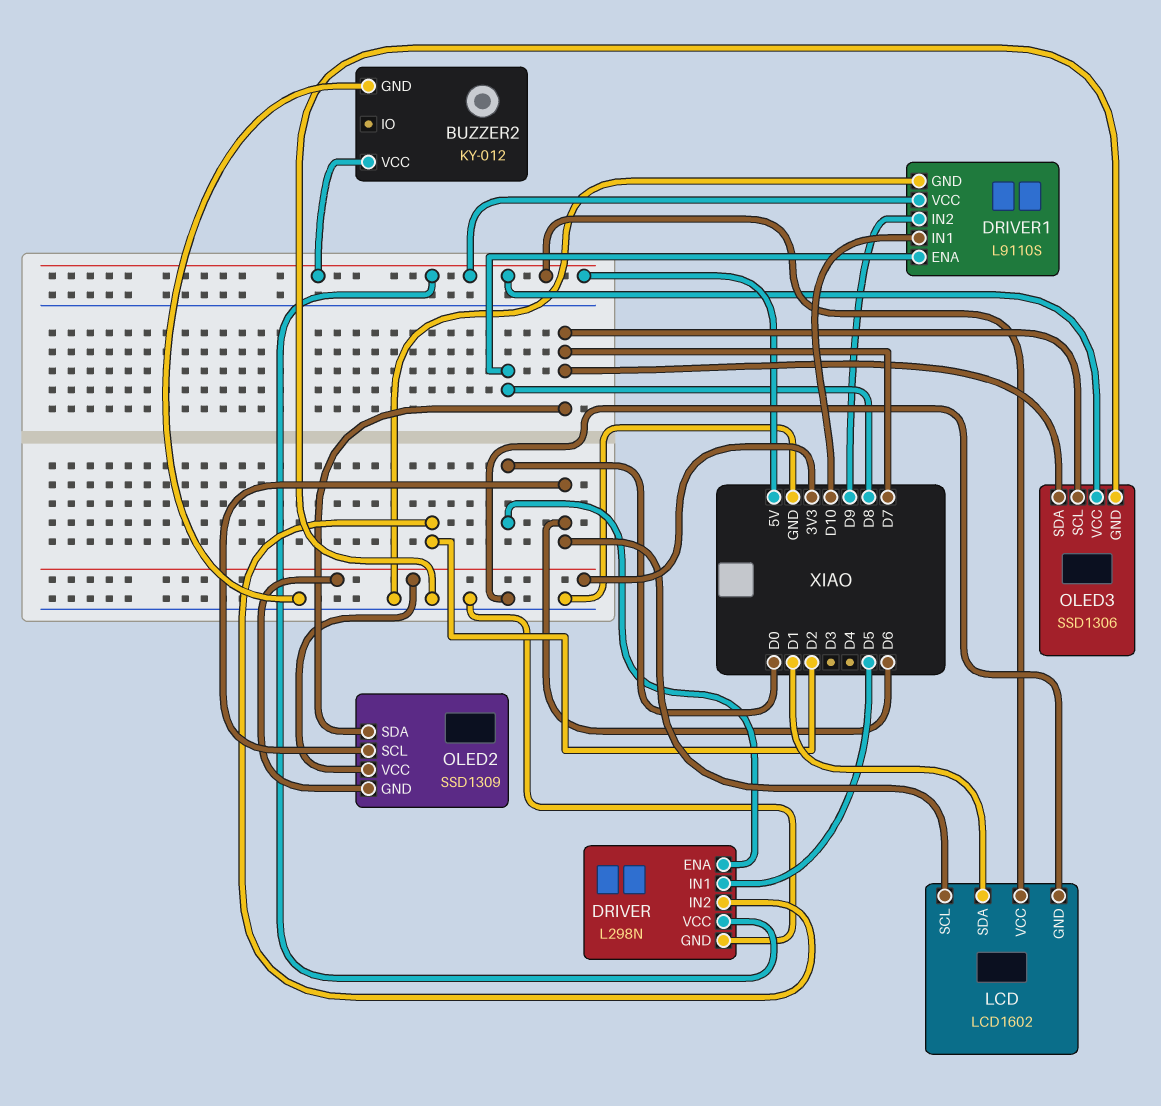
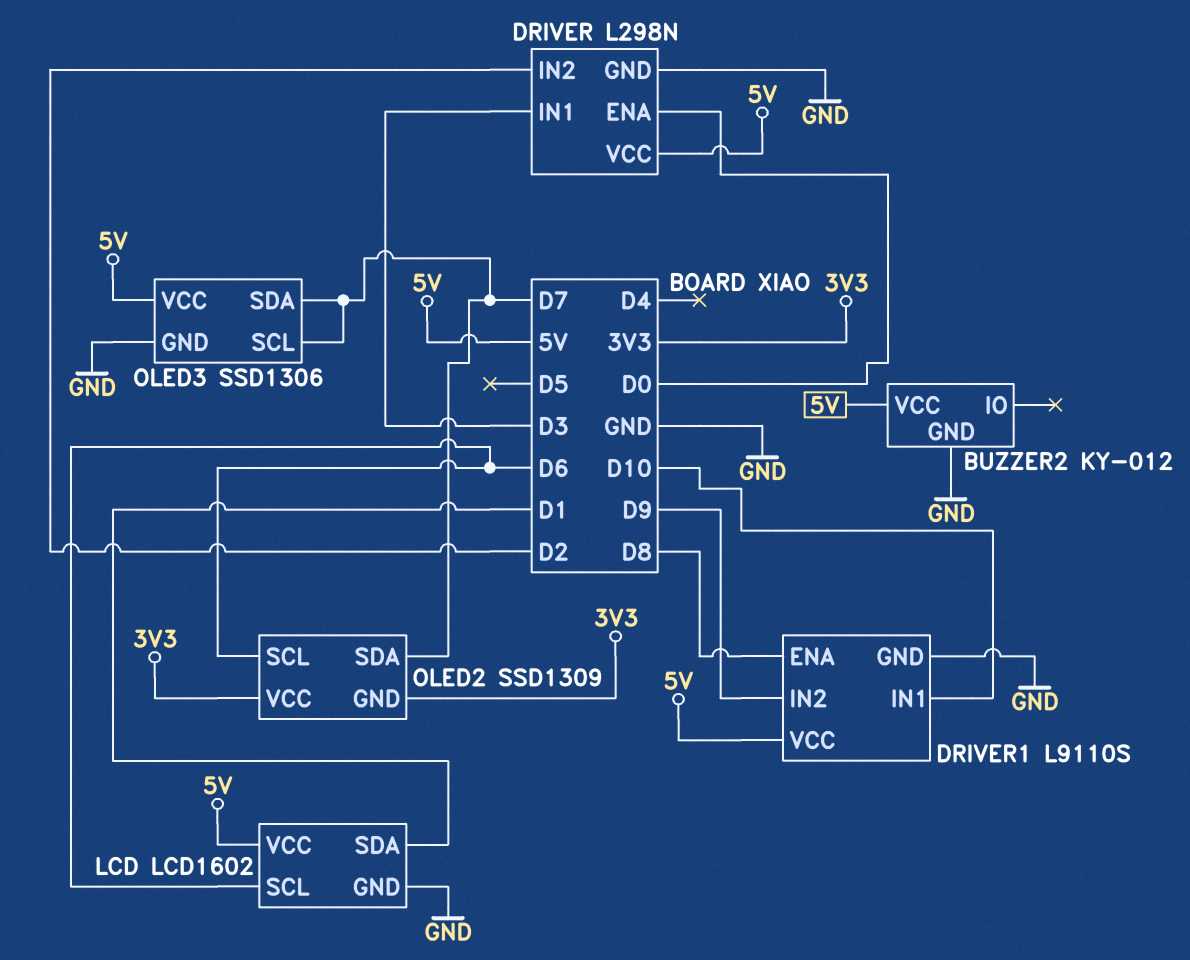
DRIVER pin IN1: D5 -> D3

